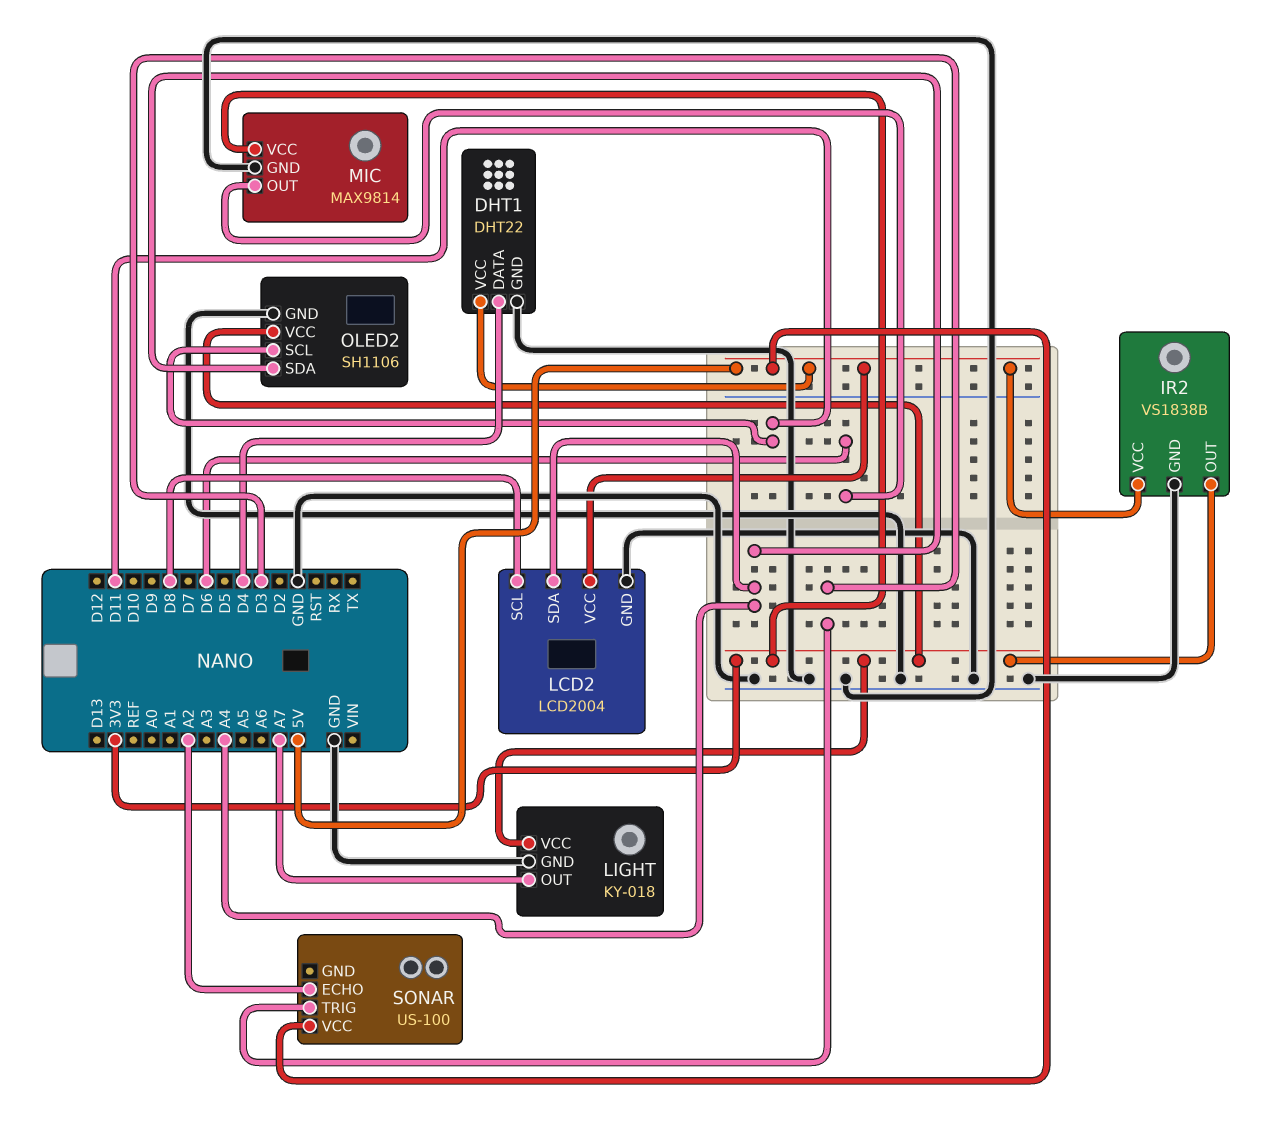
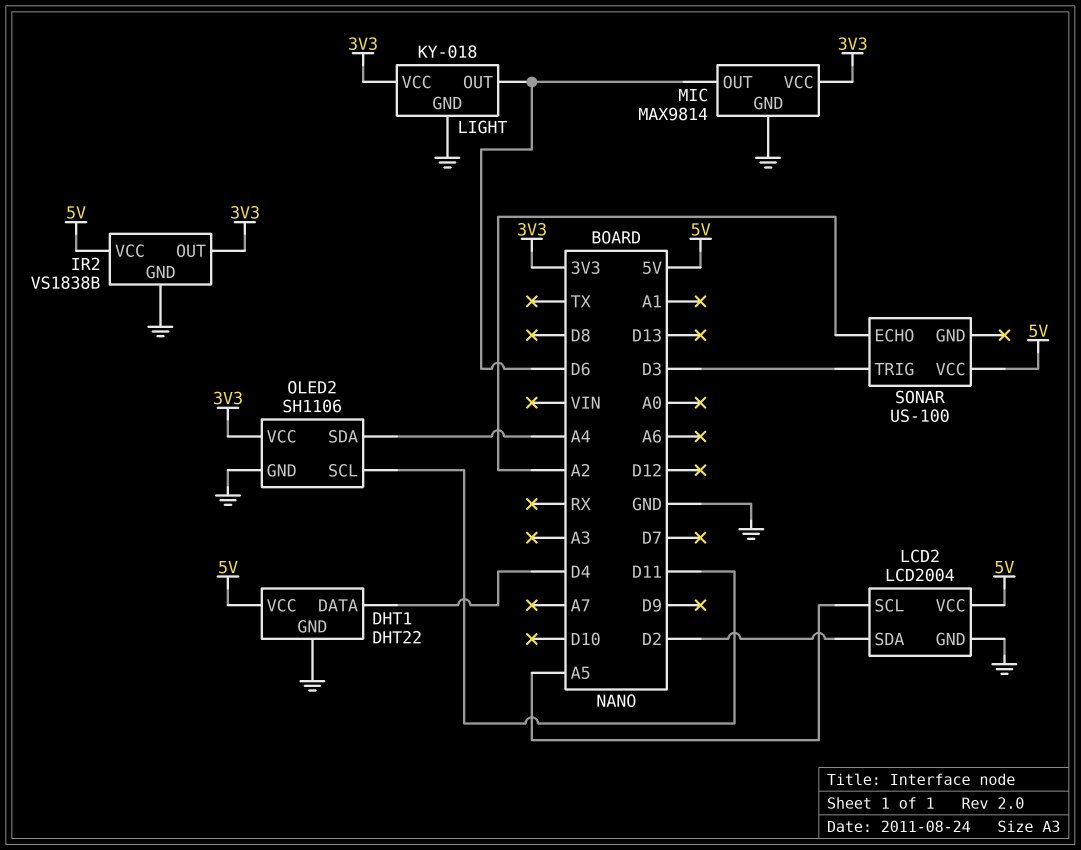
LCD2 pin SCL: D8 -> A5
LCD2 pin SDA: A4 -> D2
LIGHT pin OUT: A7 -> D6

